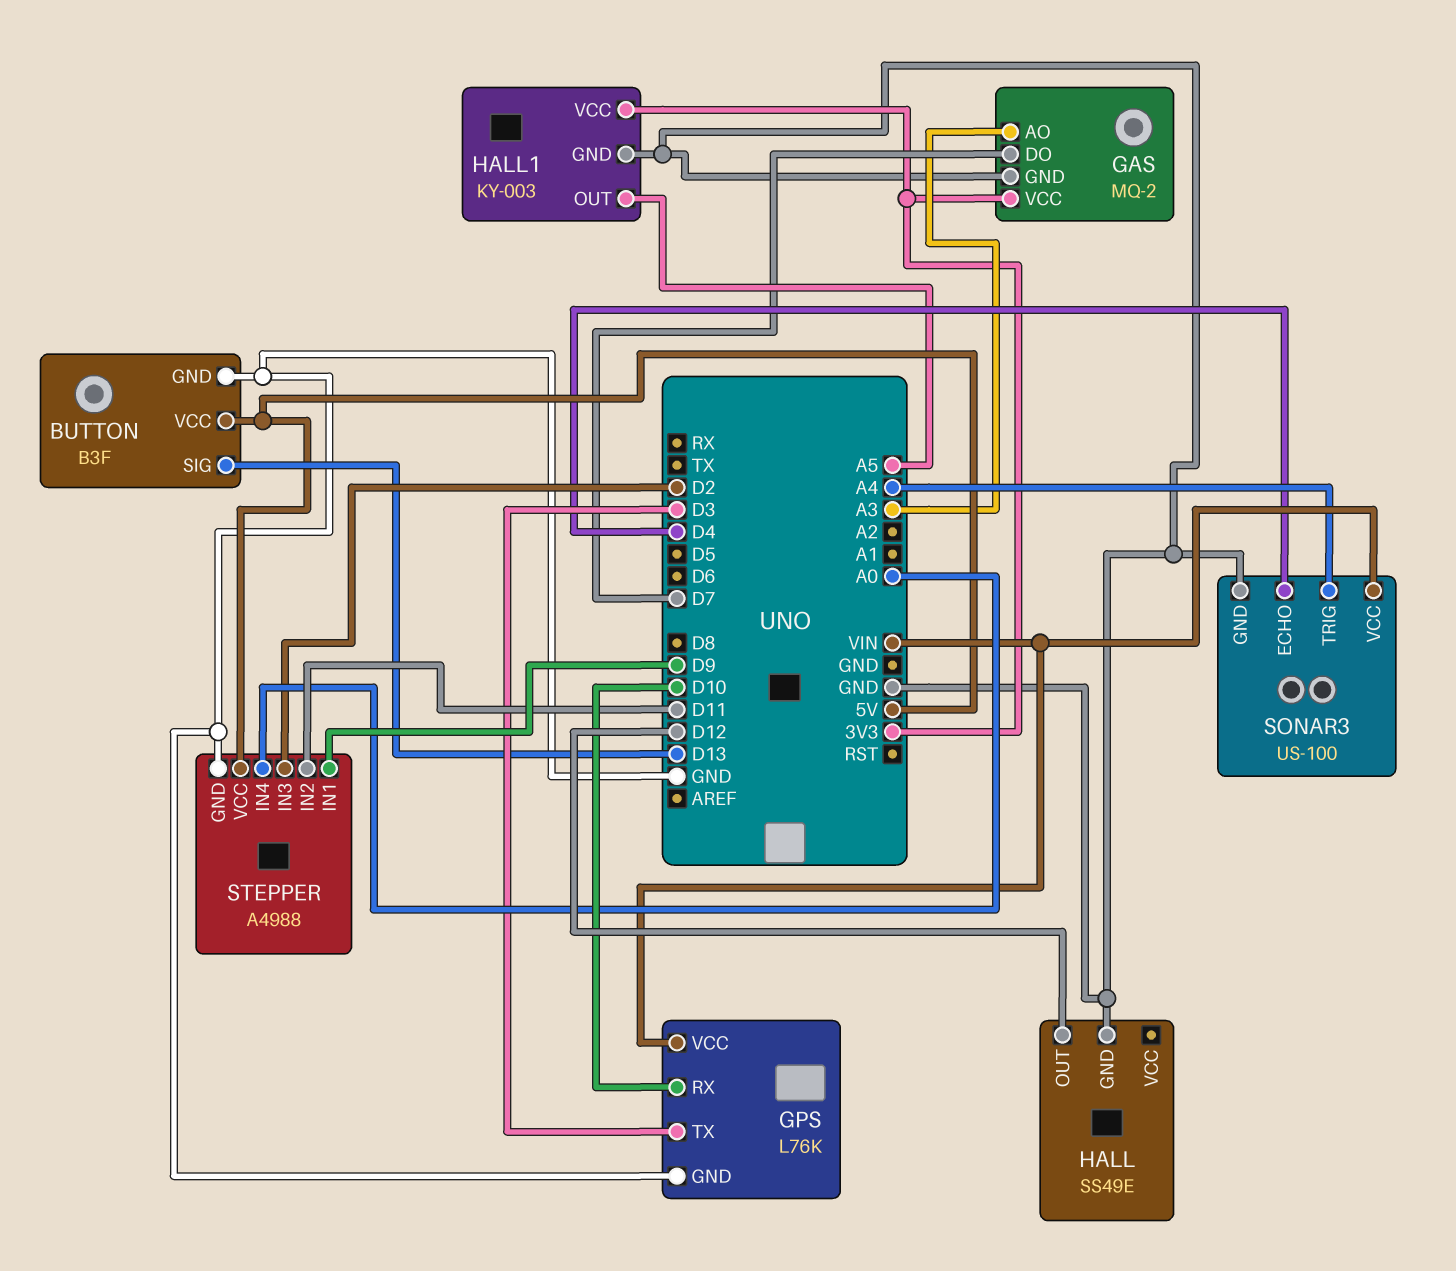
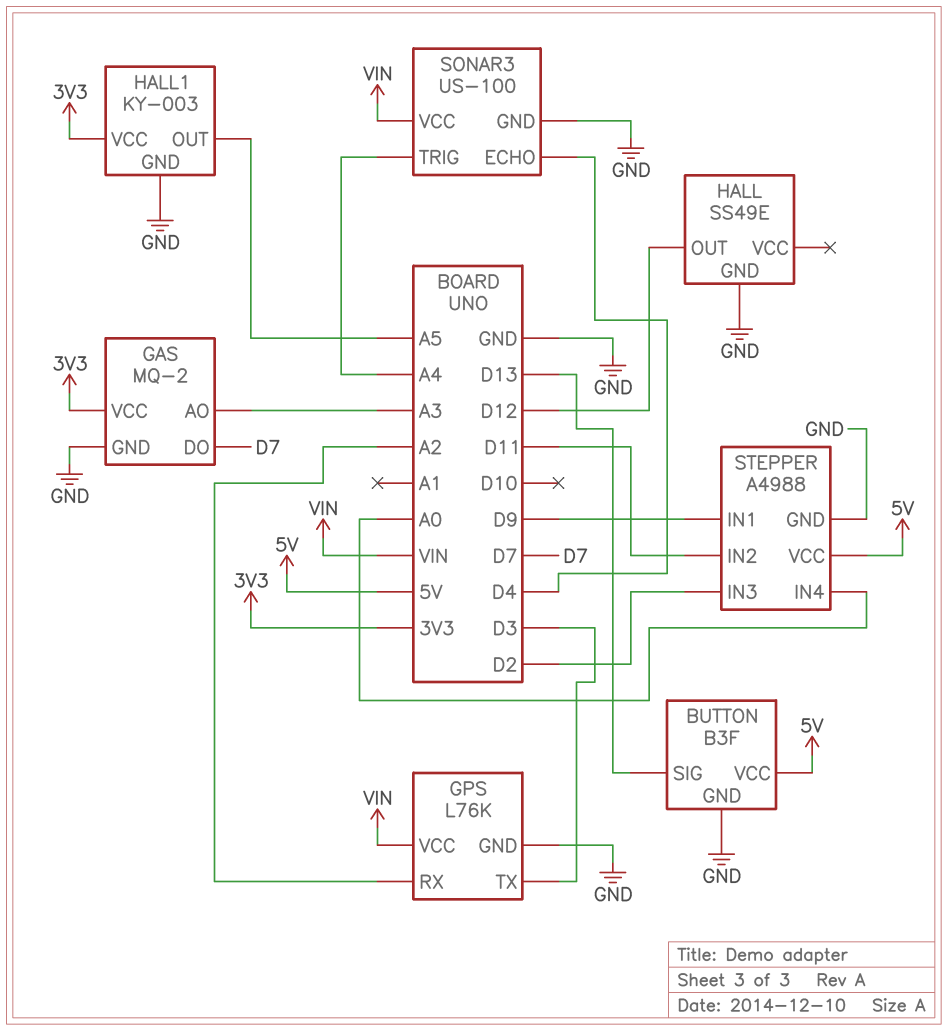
GPS pin RX: D10 -> A2

